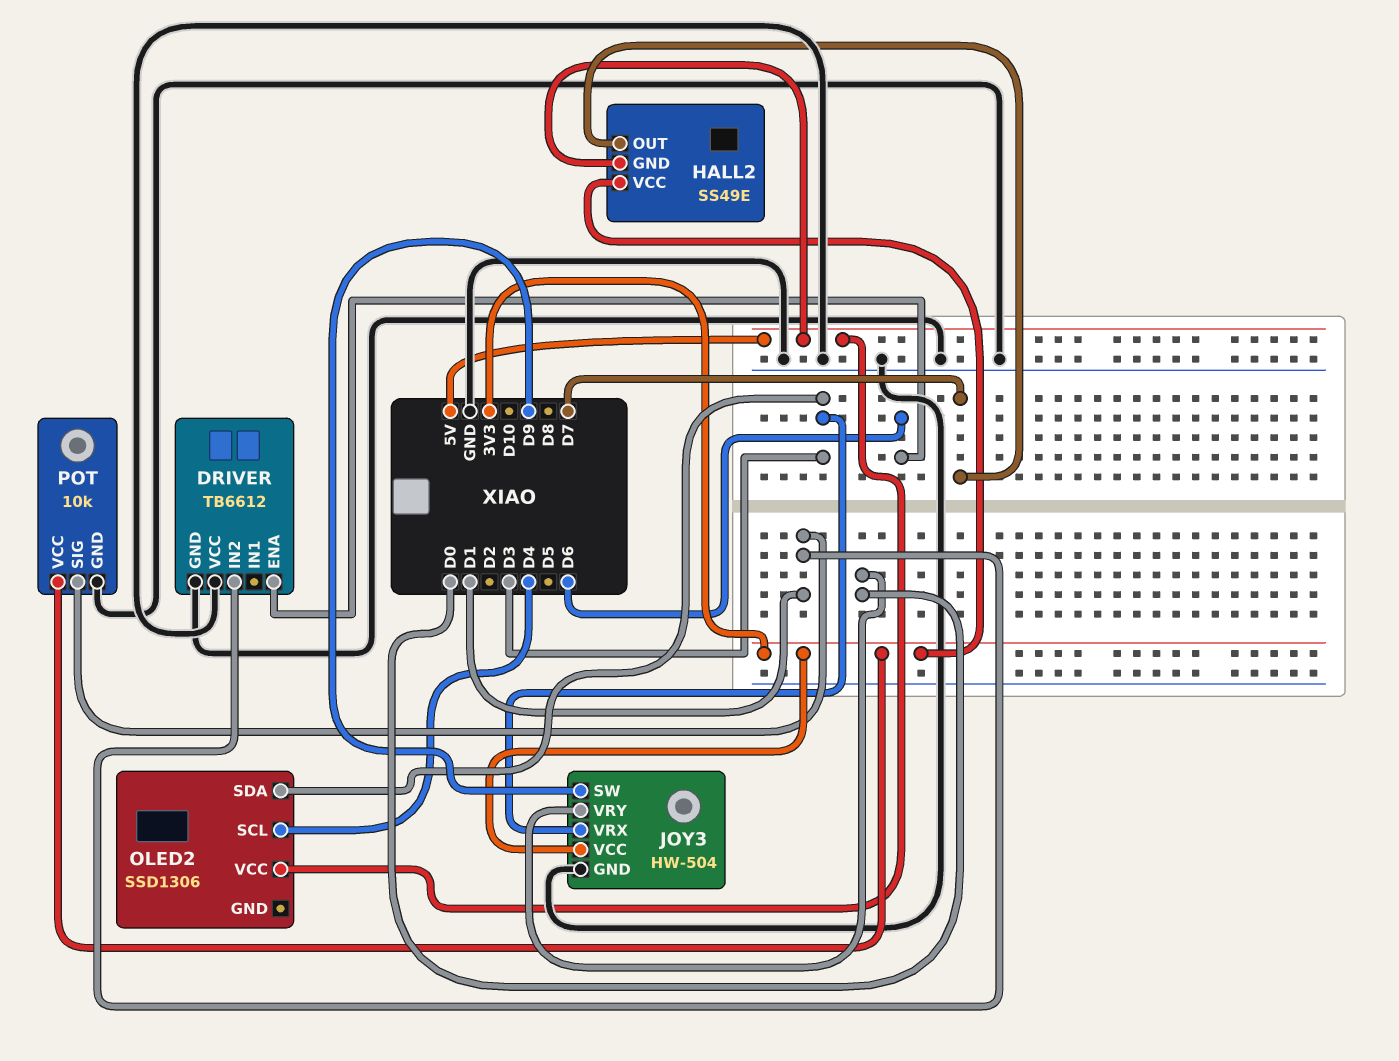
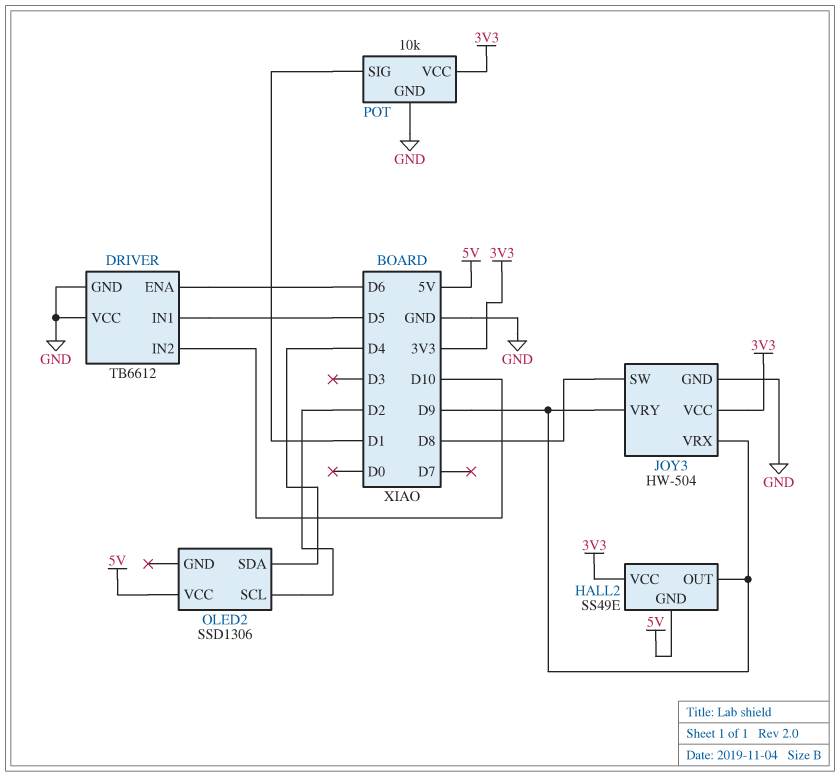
DRIVER pin IN1: none -> D5
DRIVER pin IN2: D1 -> D10
HALL2 pin OUT: D7 -> D9
JOY3 pin SW: D9 -> D8
JOY3 pin VRX: D3 -> D9
JOY3 pin VRY: D0 -> D9
OLED2 pin SCL: D4 -> D2
OLED2 pin SDA: D3 -> D4

